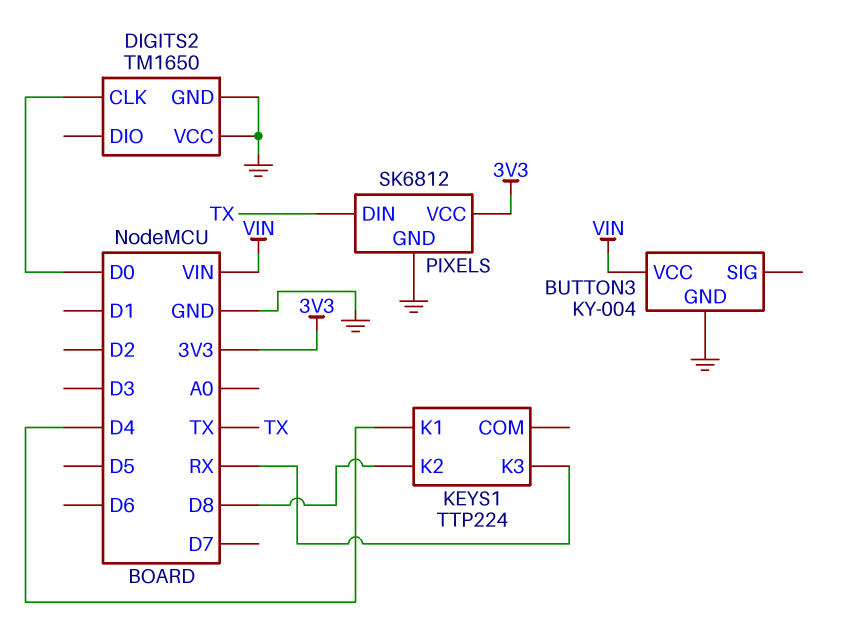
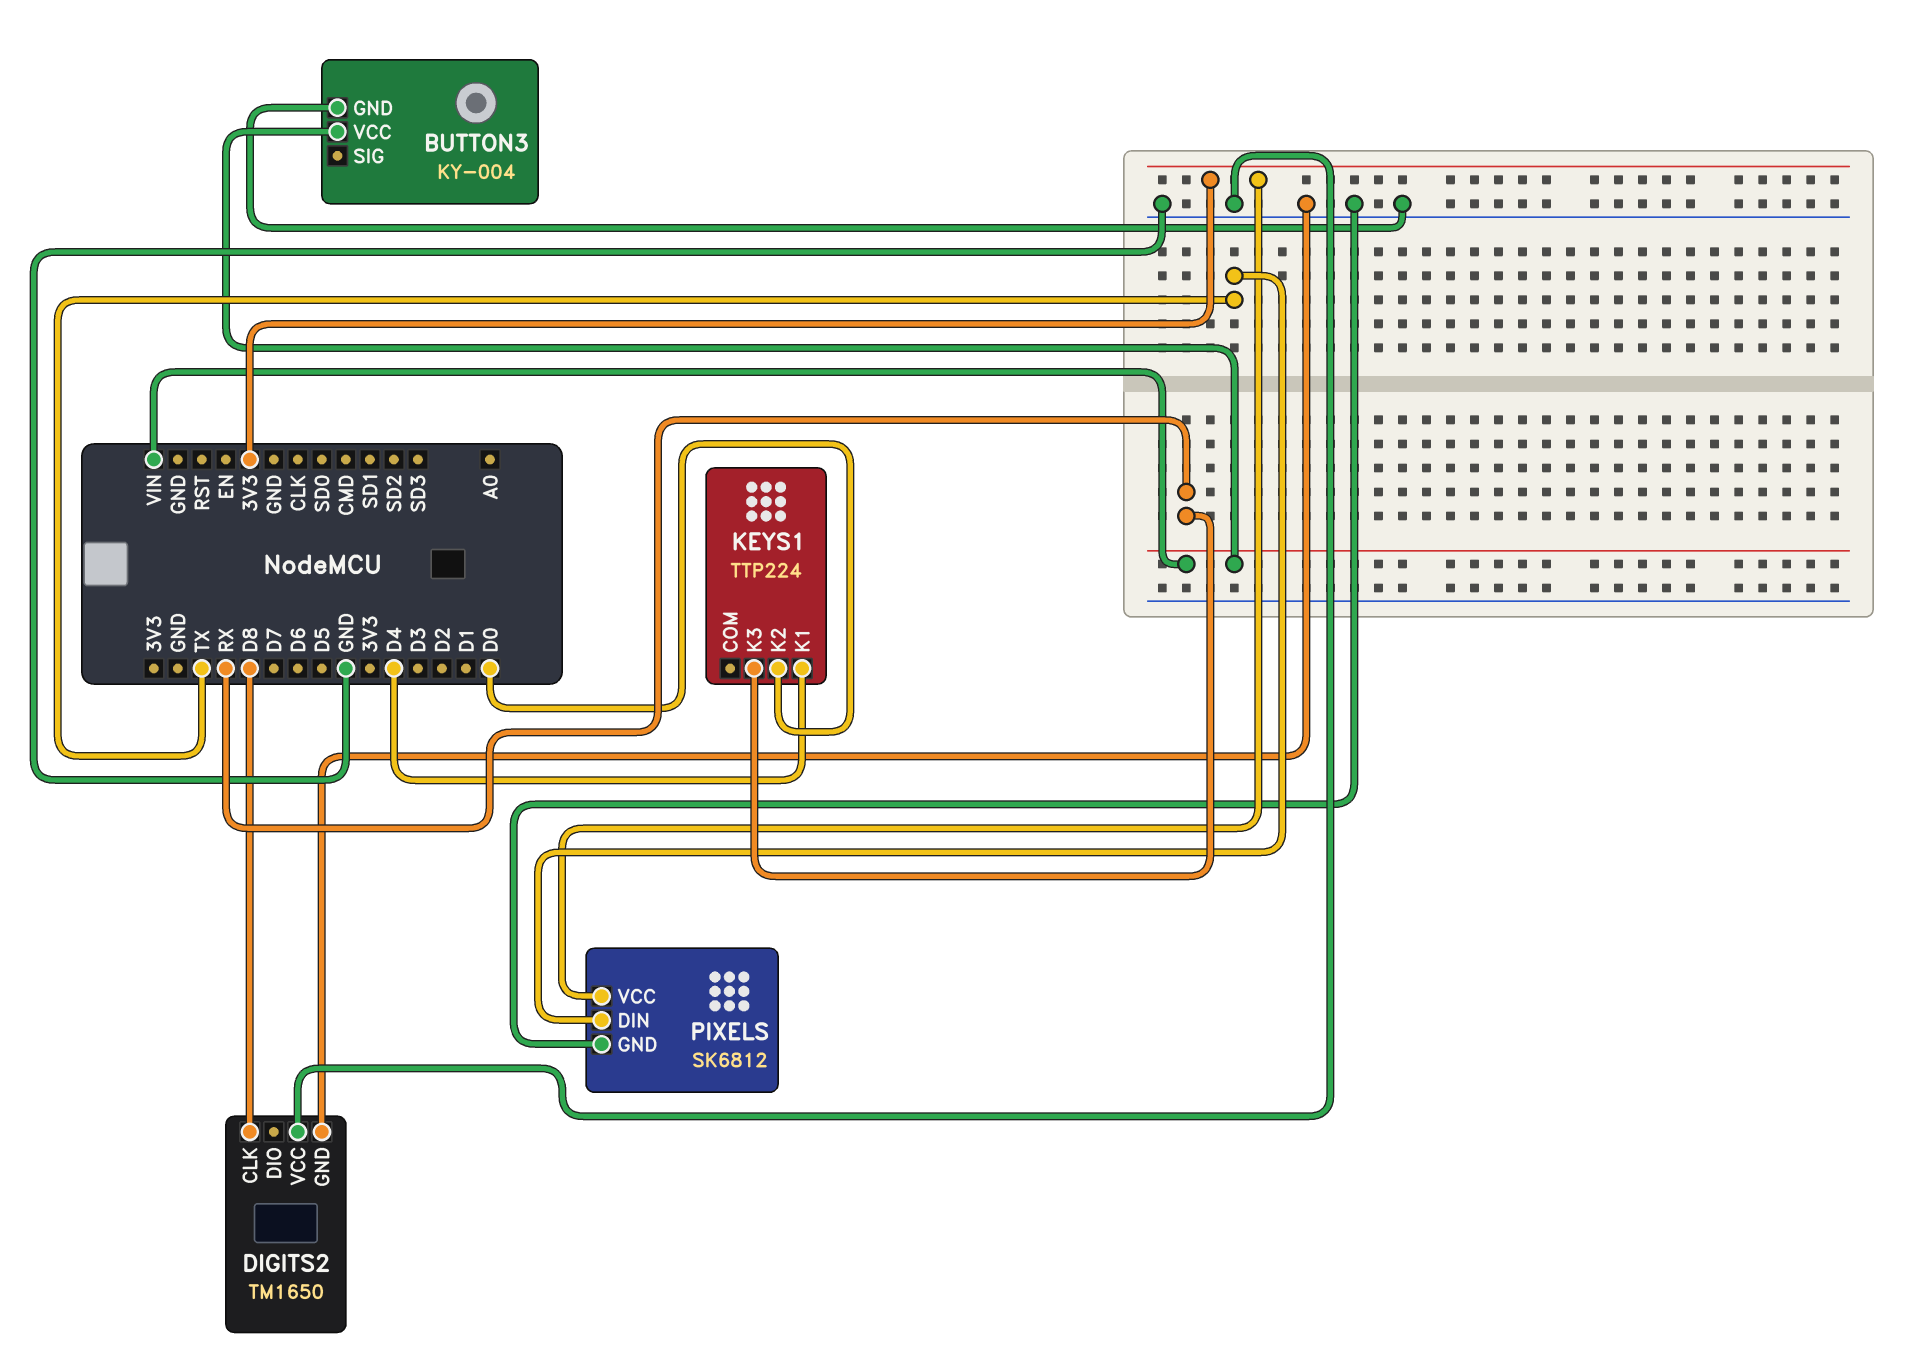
DIGITS2 pin CLK: D0 -> D8
KEYS1 pin K2: D8 -> D0

